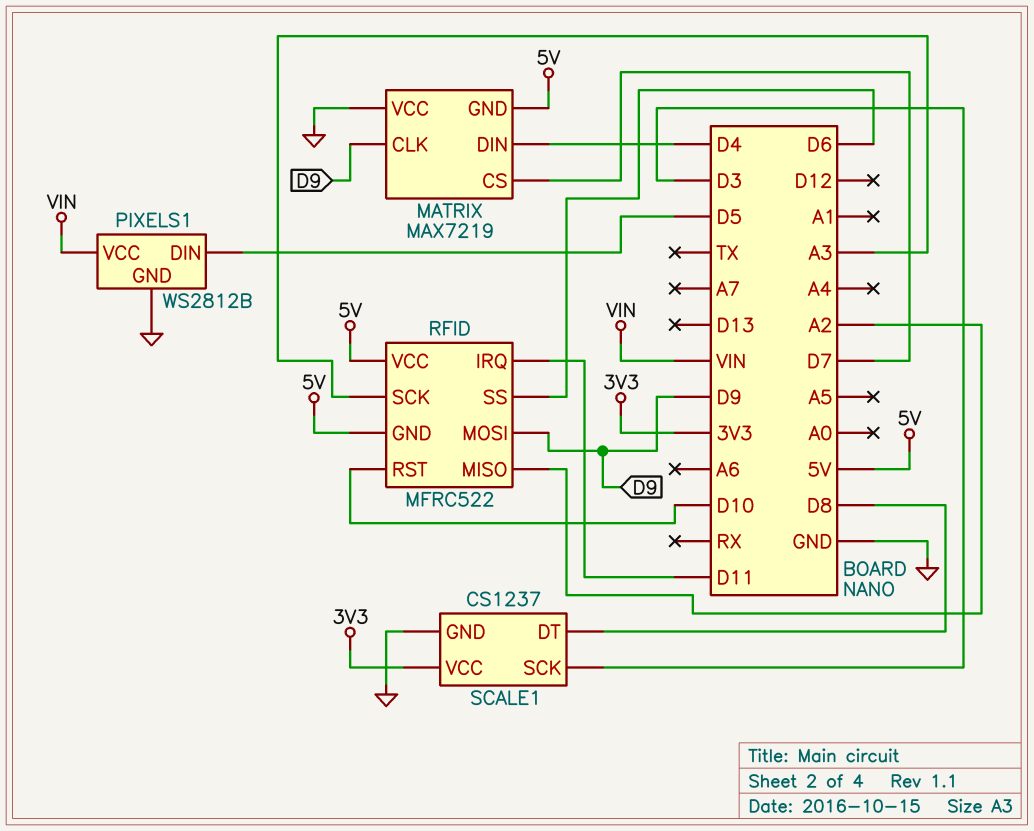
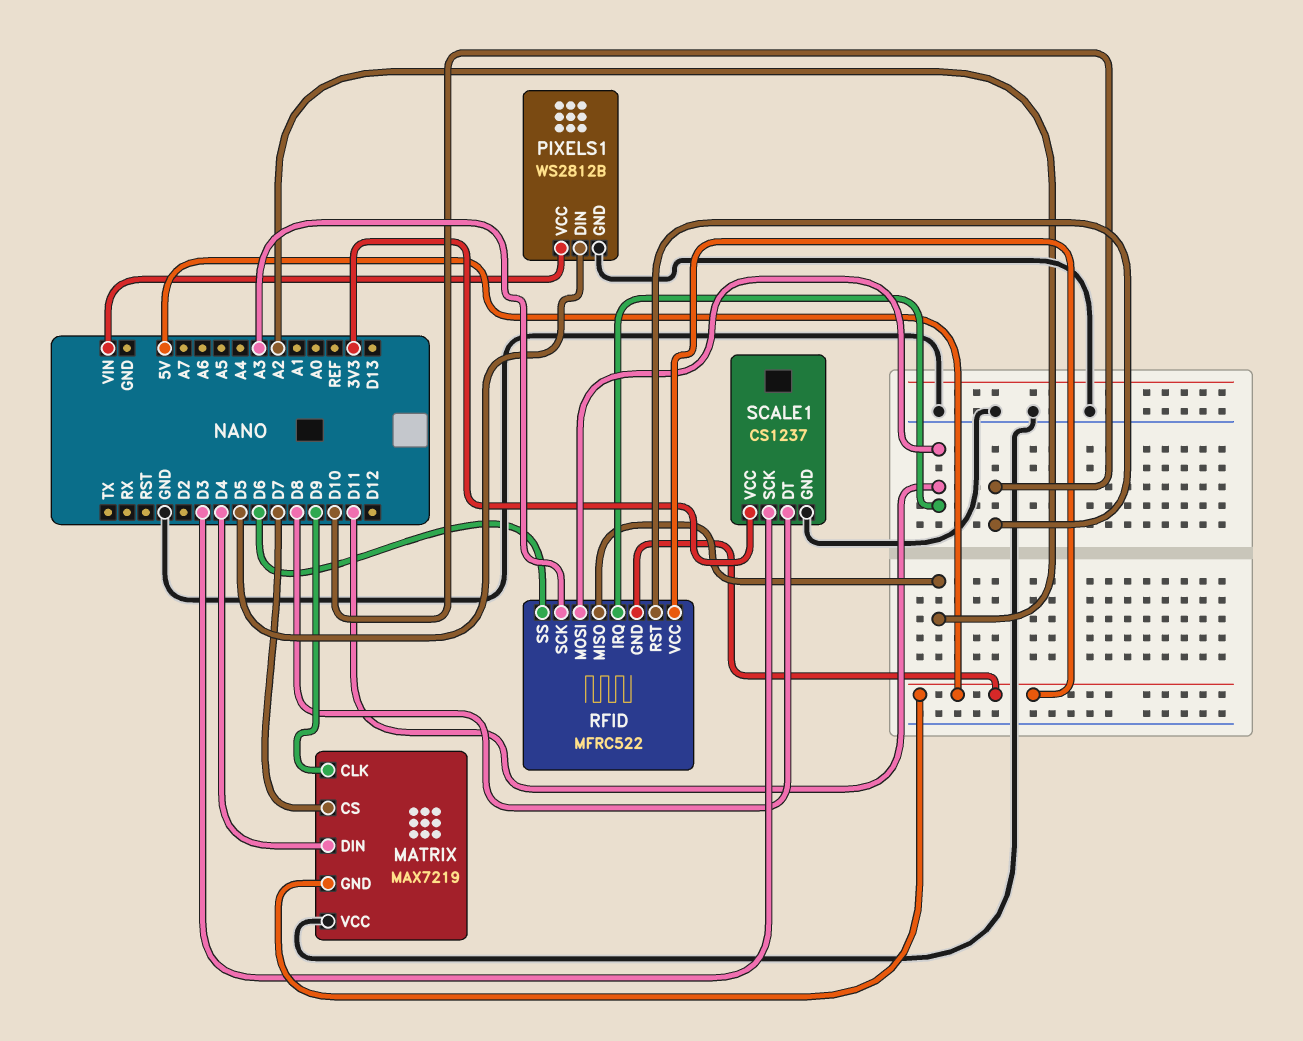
RFID pin MOSI: D9 -> D11

